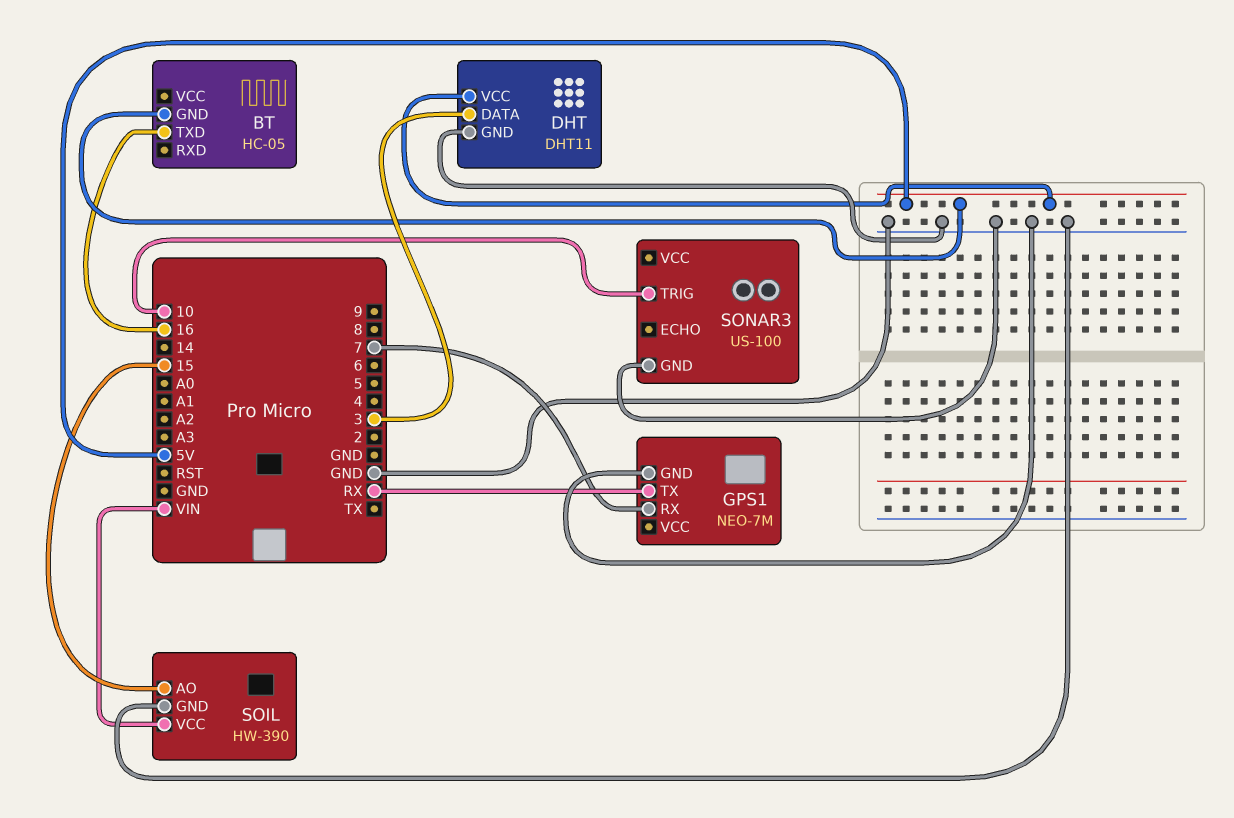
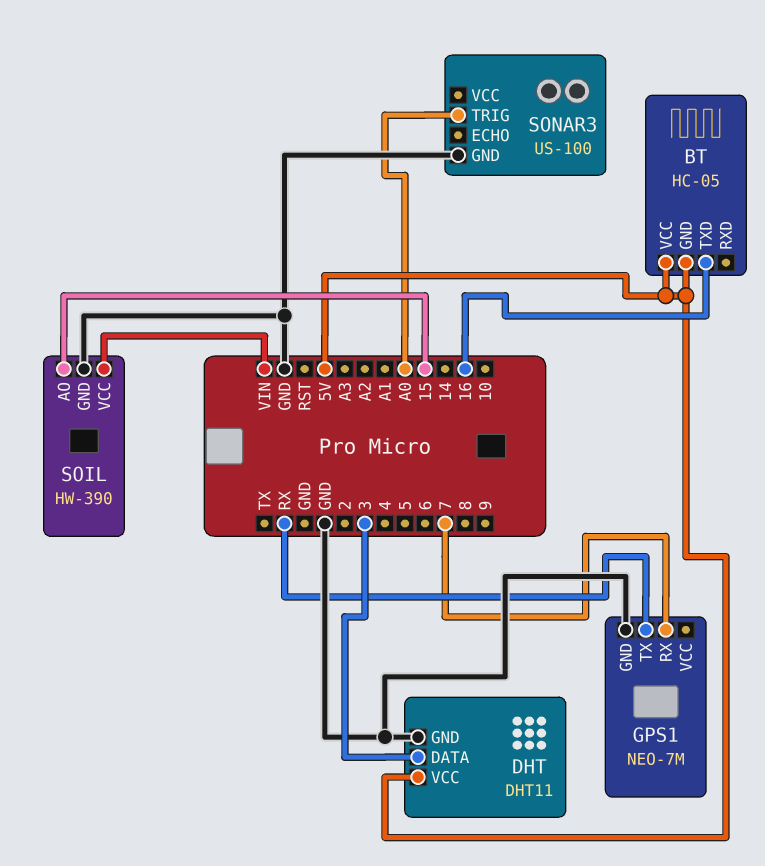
BT pin VCC: none -> 5V
SONAR3 pin TRIG: 10 -> A0

